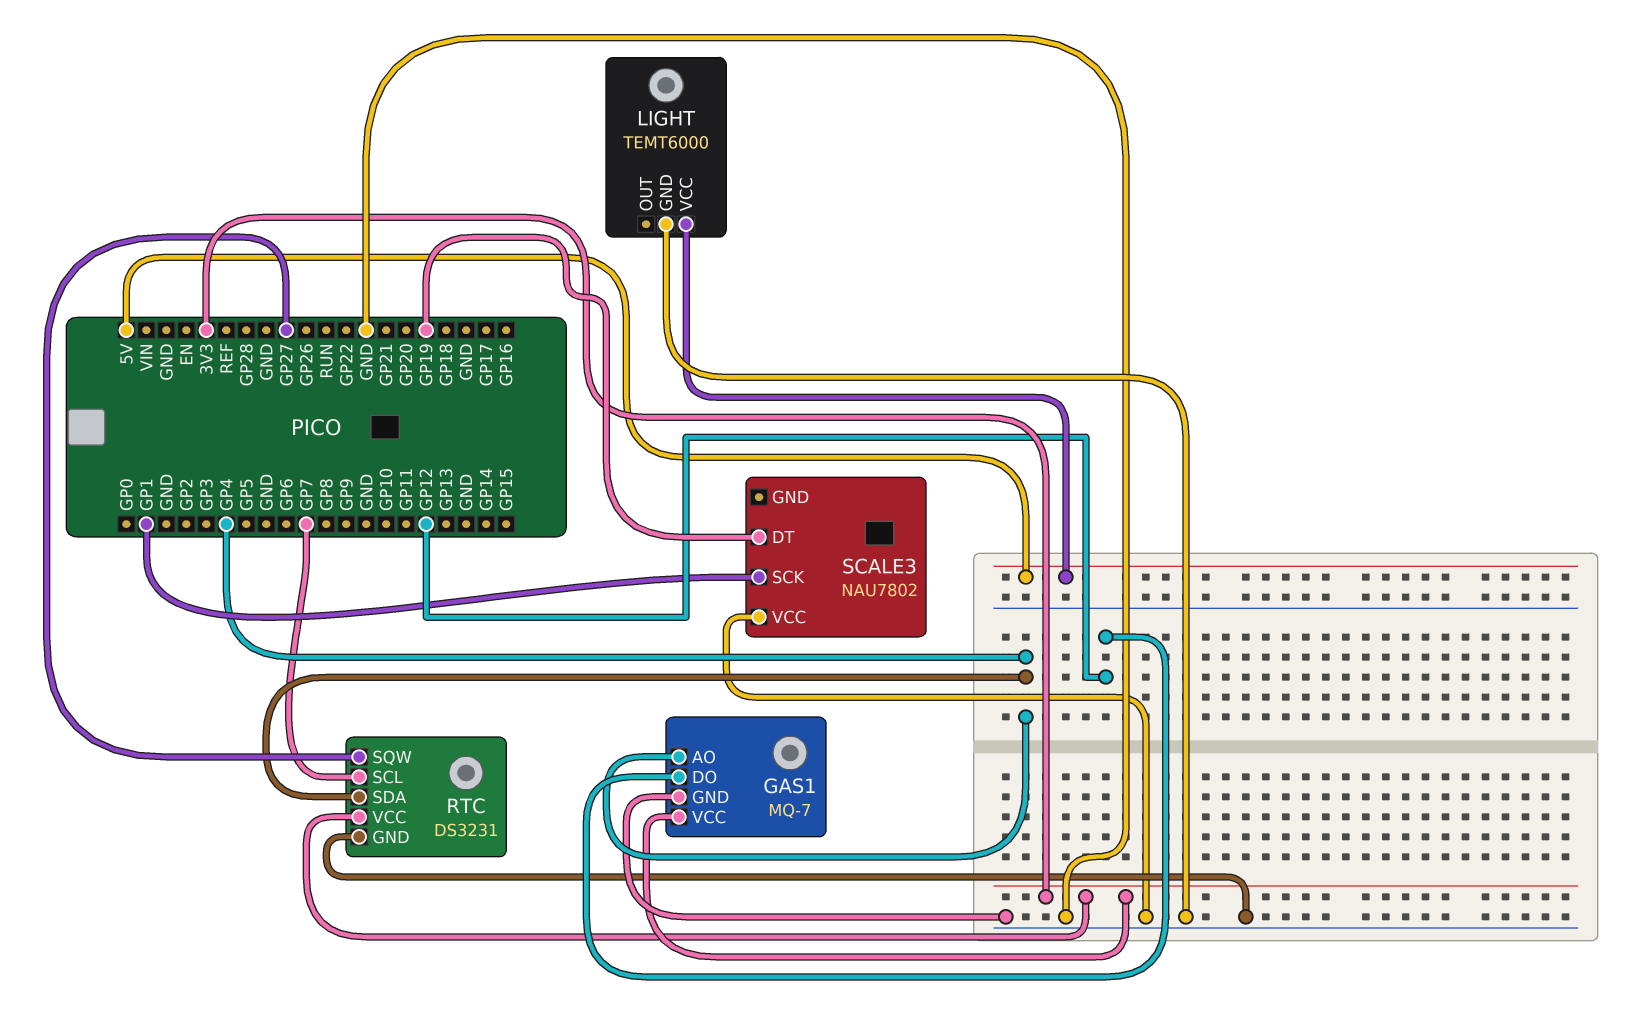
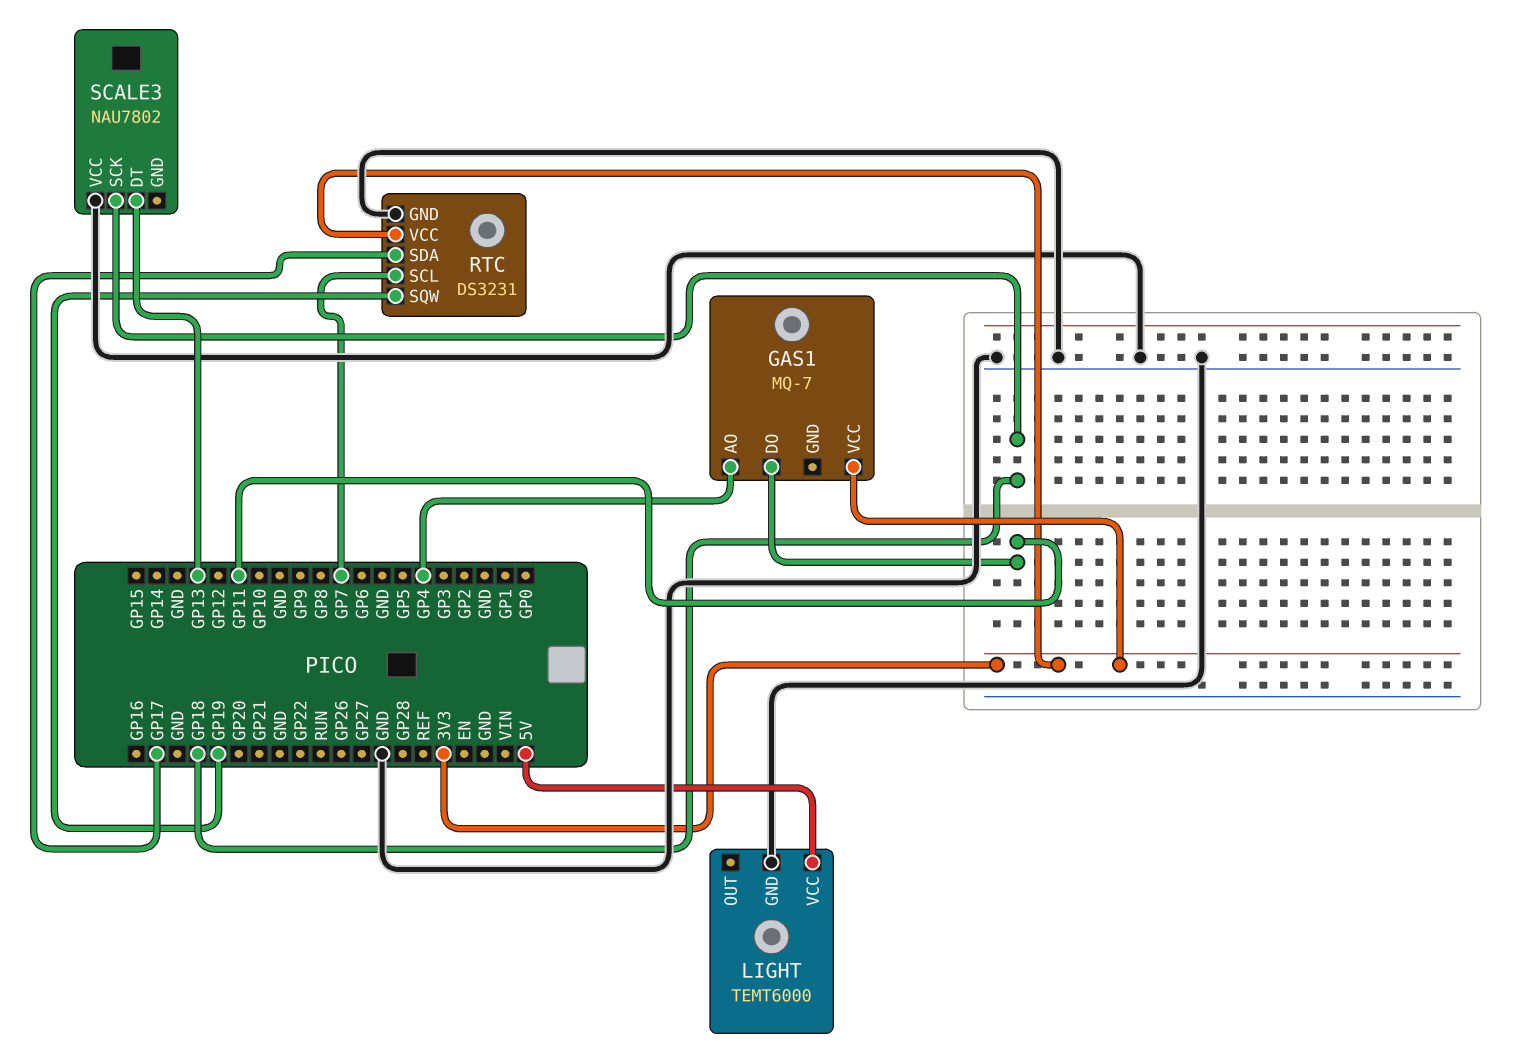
GAS1 pin DO: GP12 -> GP11
GAS1 pin GND: GND -> none
RTC pin SDA: GP4 -> GP17
RTC pin SQW: GP27 -> GP19
SCALE3 pin DT: GP19 -> GP13
SCALE3 pin SCK: GP1 -> GP18

